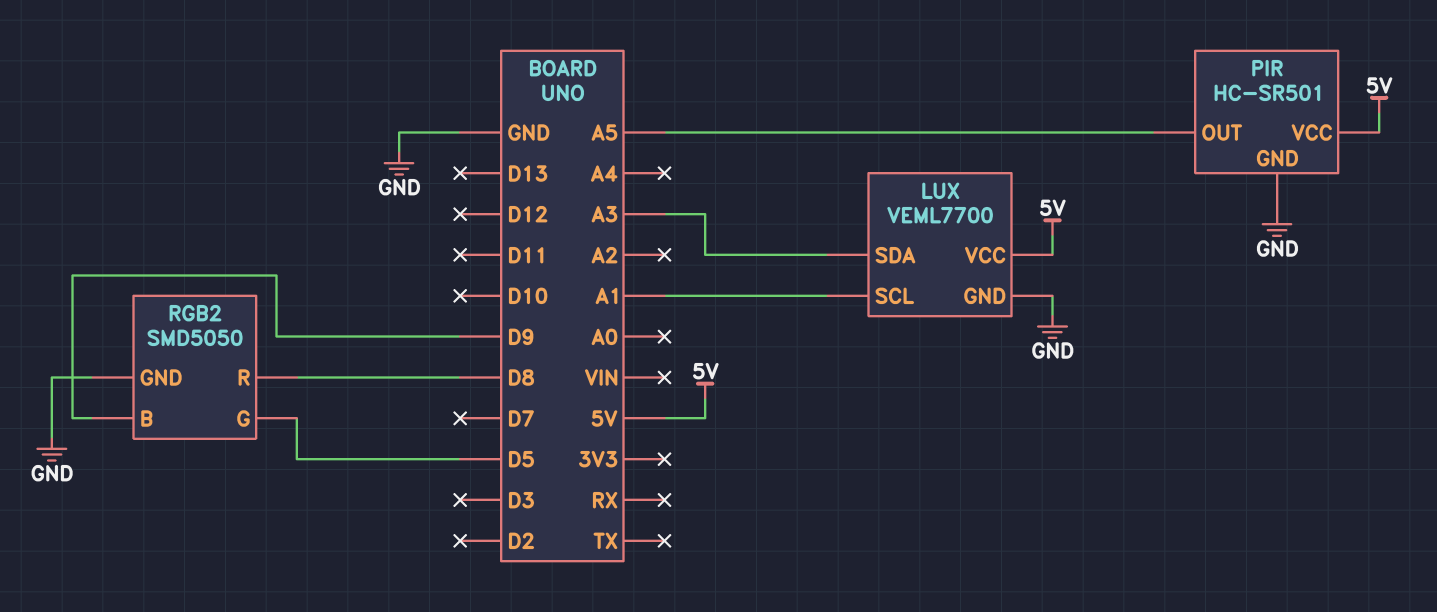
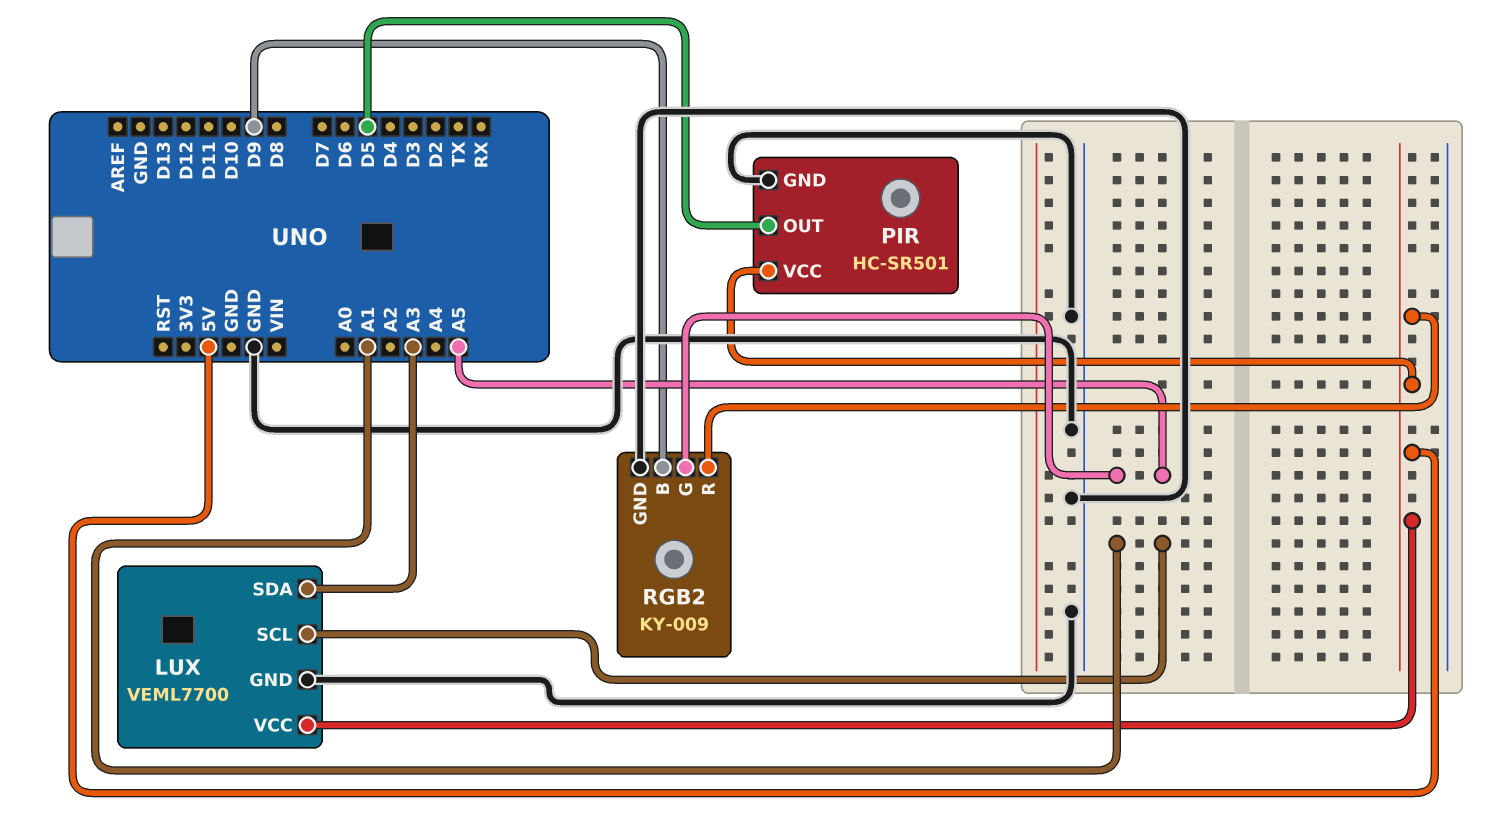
PIR pin OUT: A5 -> D5
RGB2: SMD5050 -> KY-009
RGB2 pin G: D5 -> A5
RGB2 pin R: D8 -> 5V

